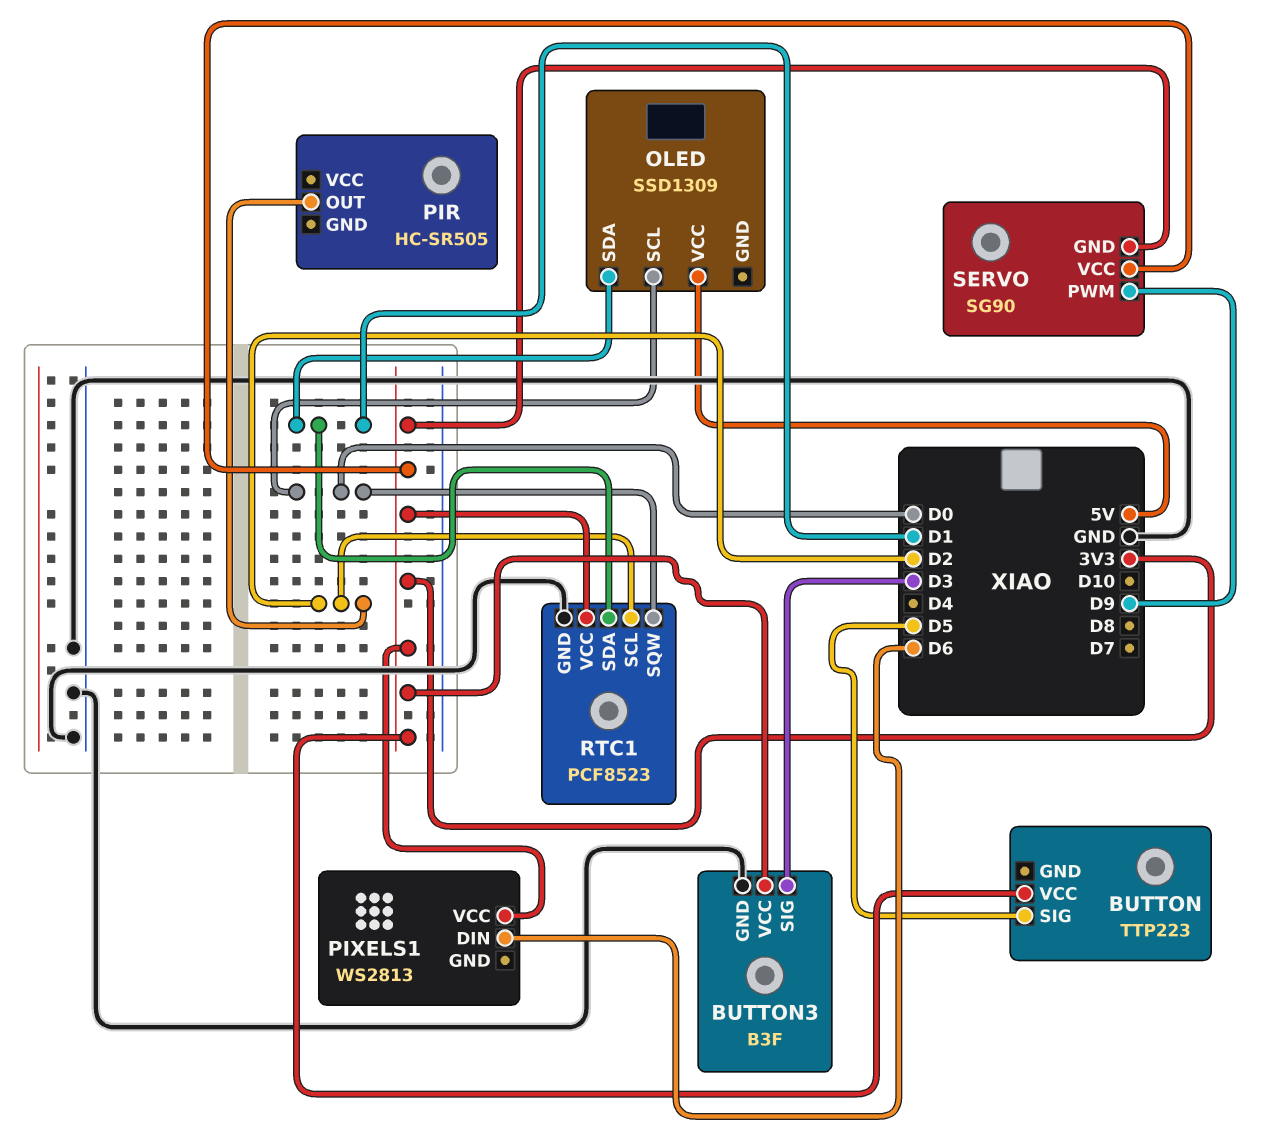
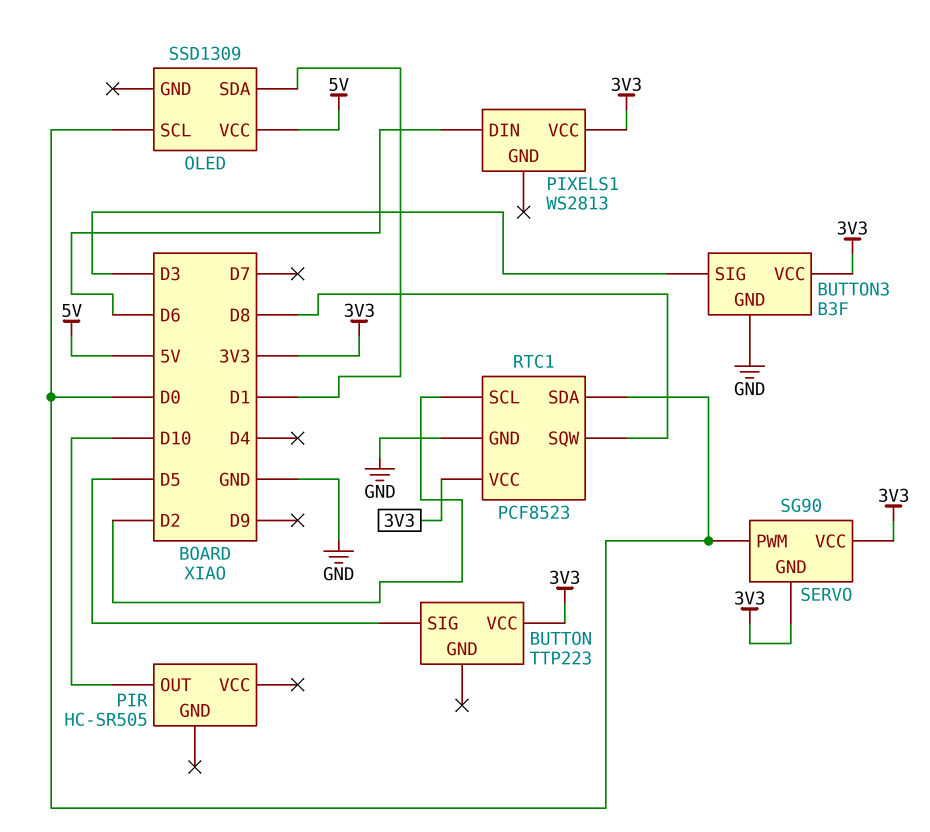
PIR pin OUT: D2 -> D10
RTC1 pin SDA: D1 -> D0
RTC1 pin SQW: D0 -> D8
SERVO pin PWM: D9 -> D0

